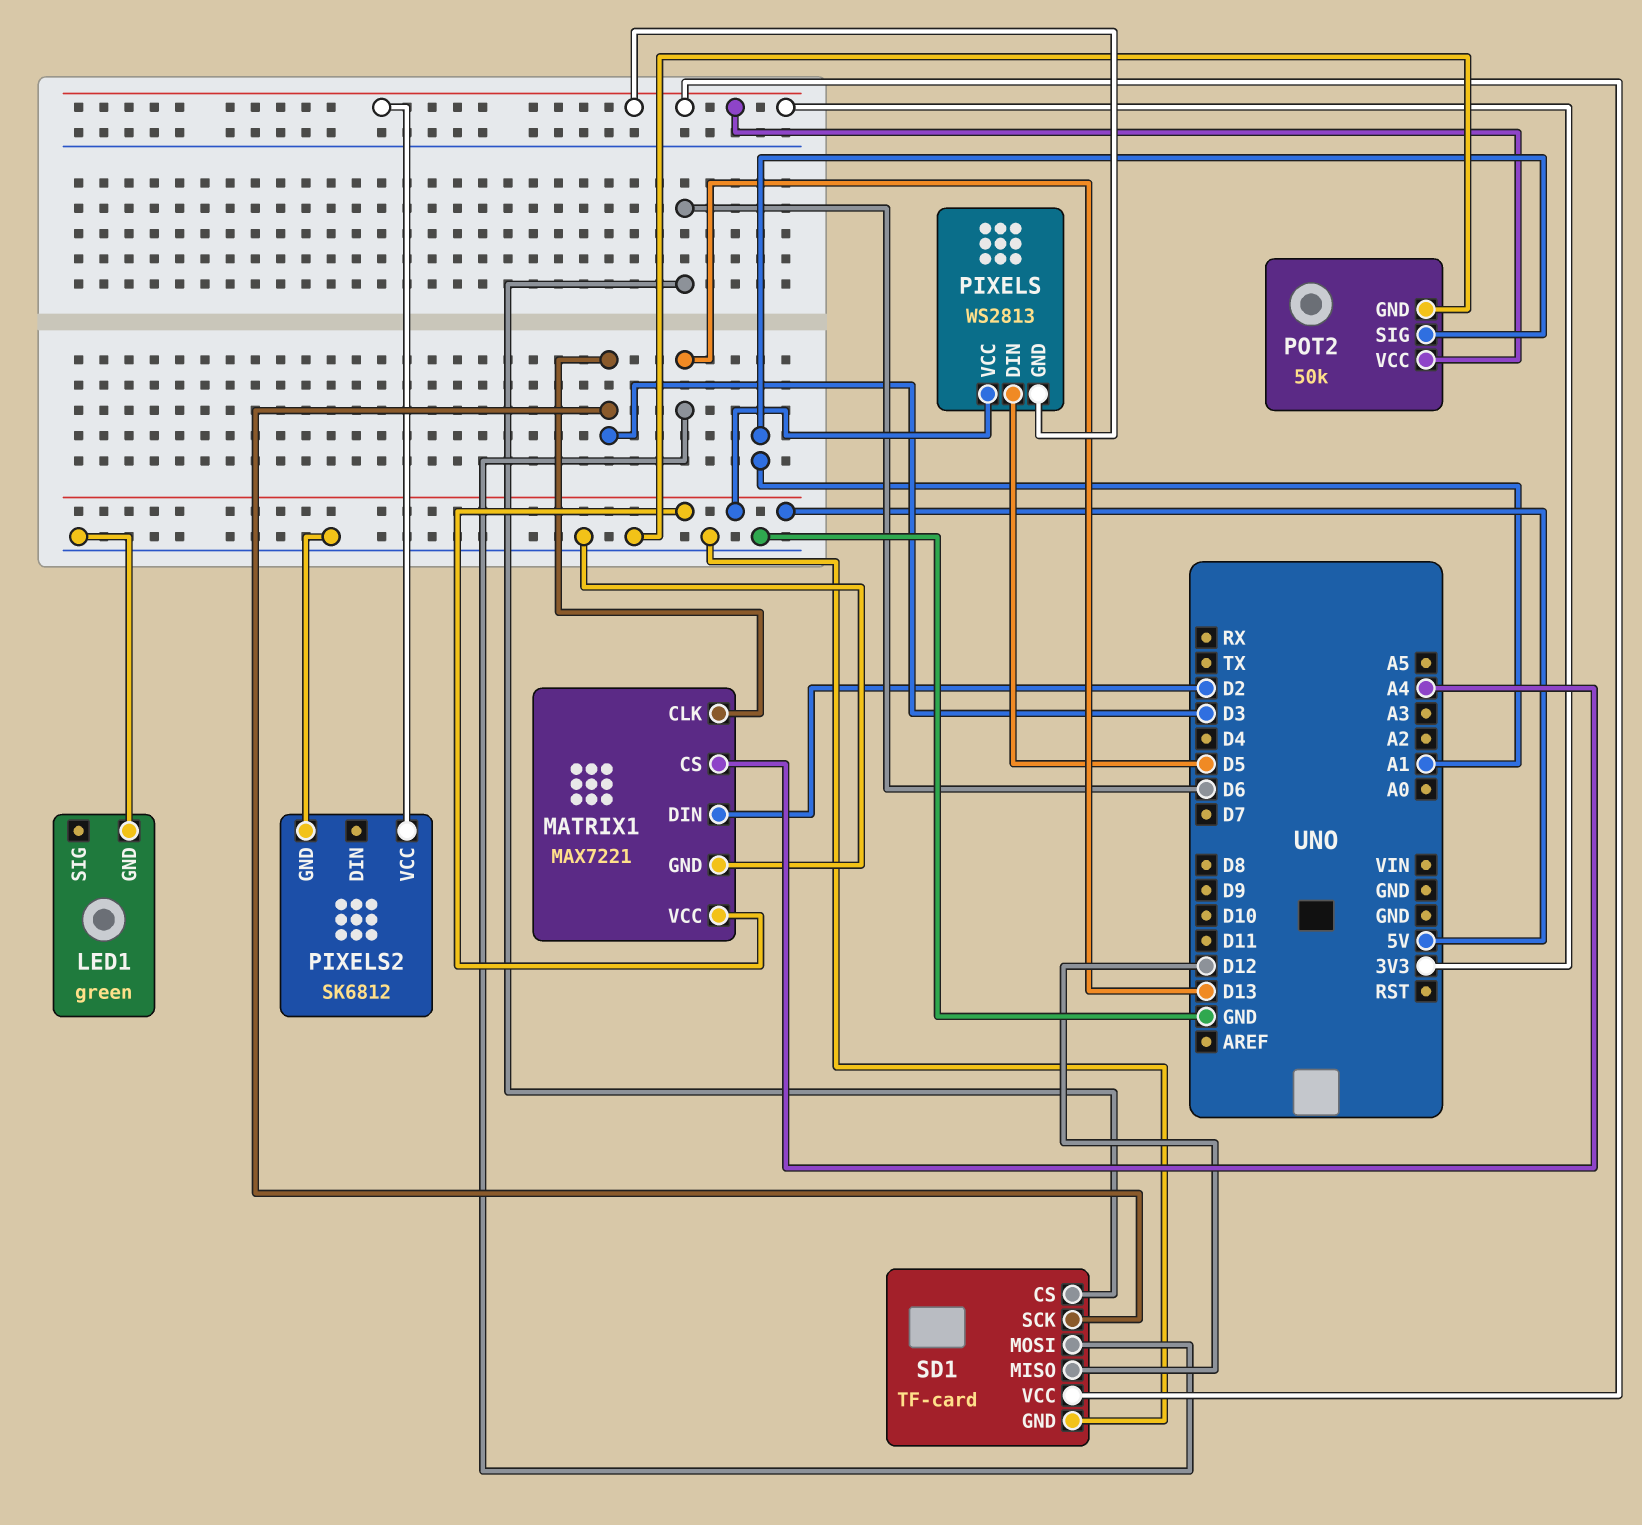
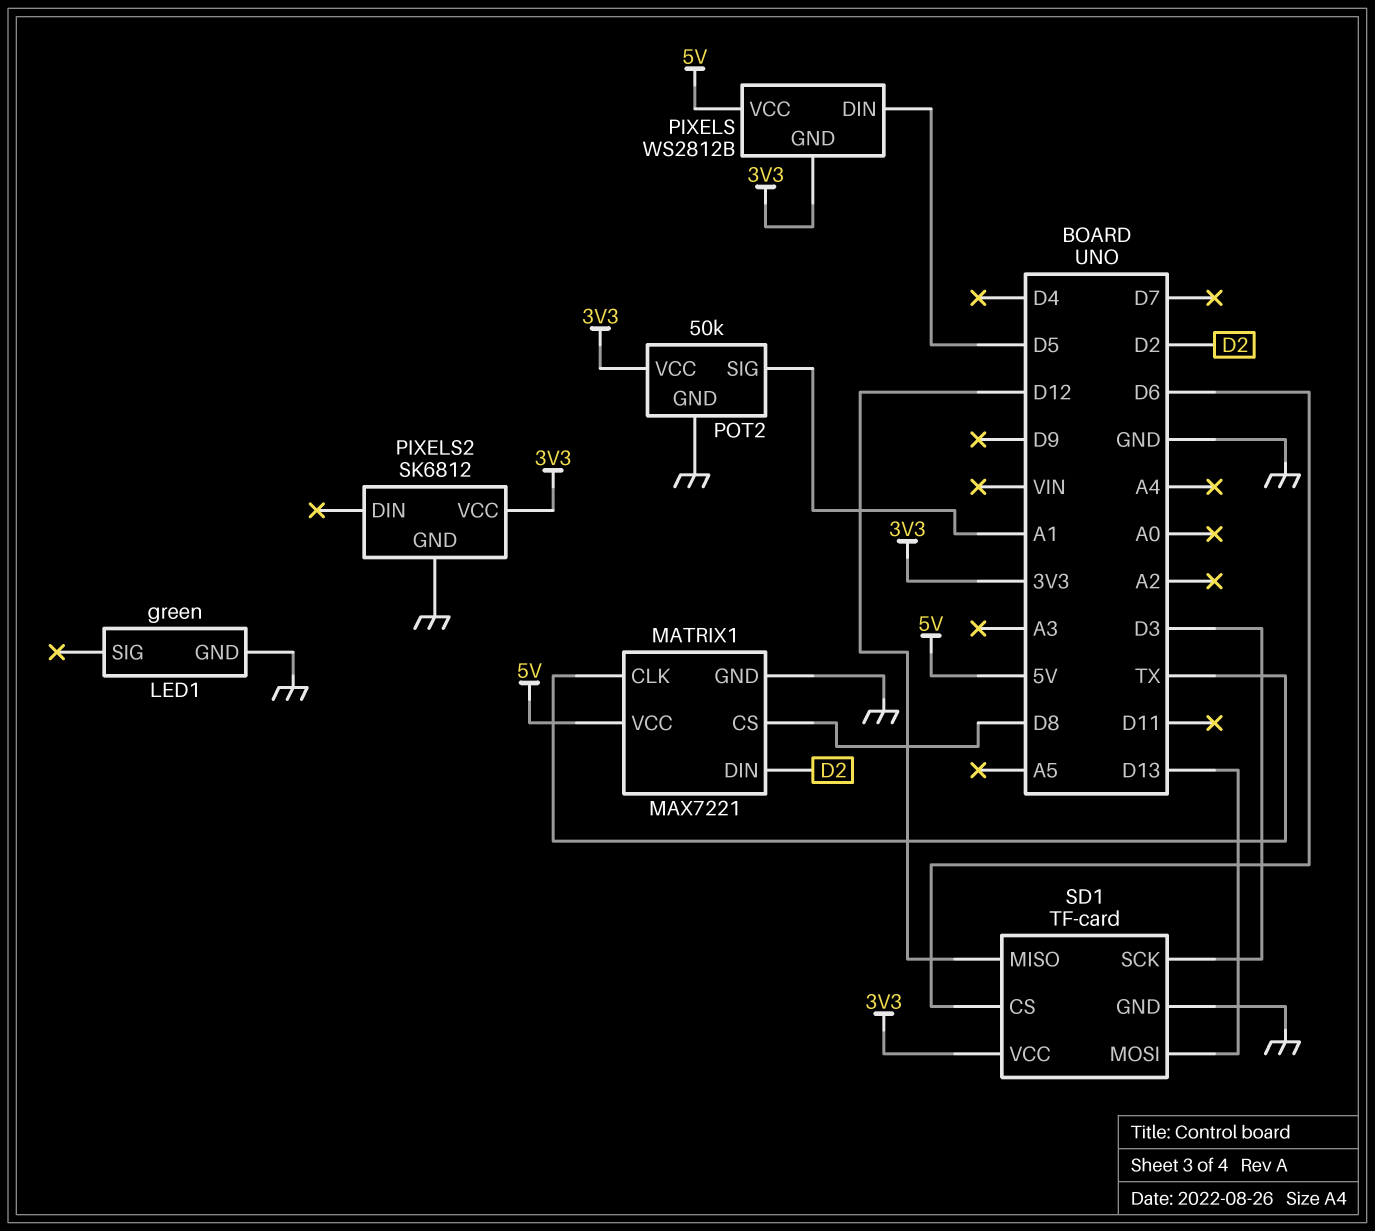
MATRIX1 pin CLK: D3 -> TX
MATRIX1 pin CS: A4 -> D8
PIXELS: WS2813 -> WS2812B

